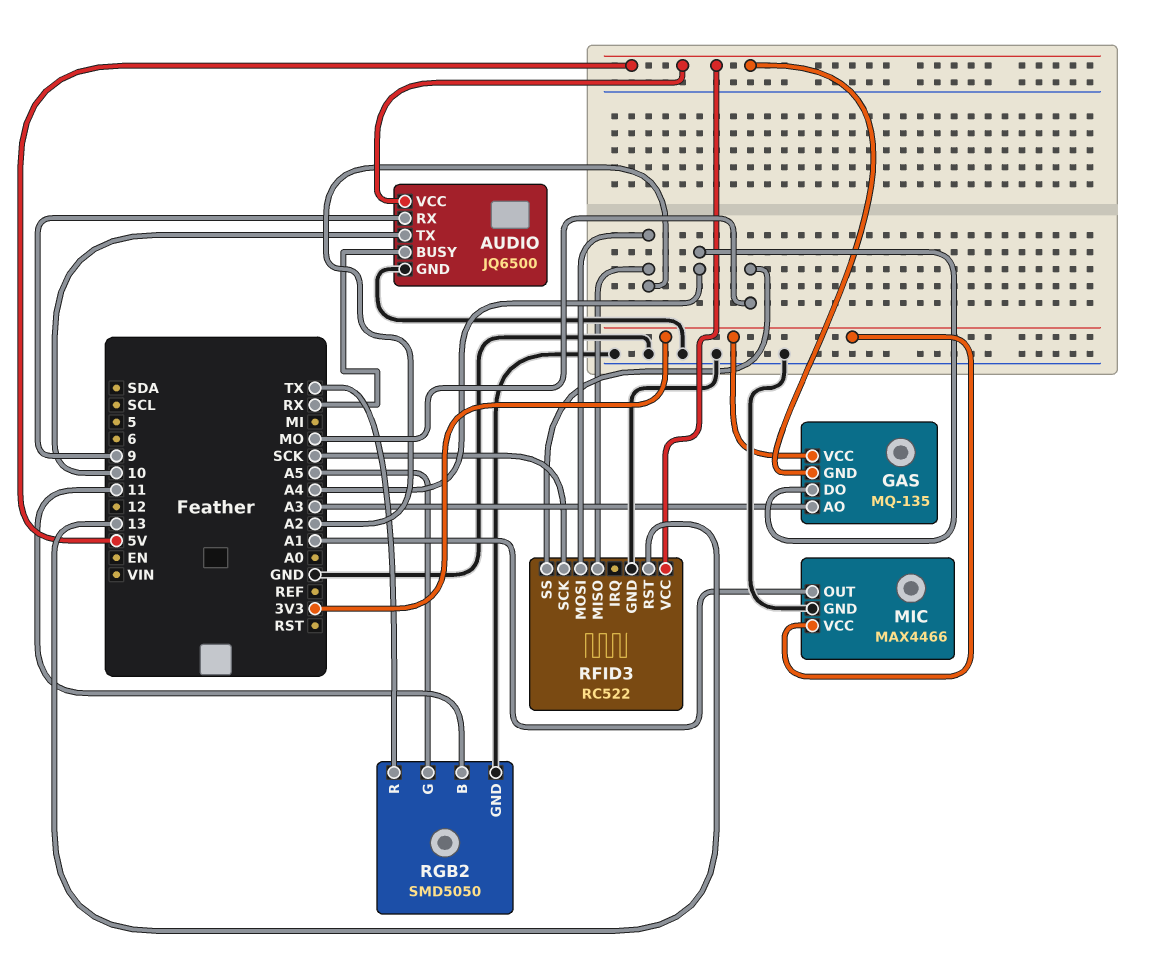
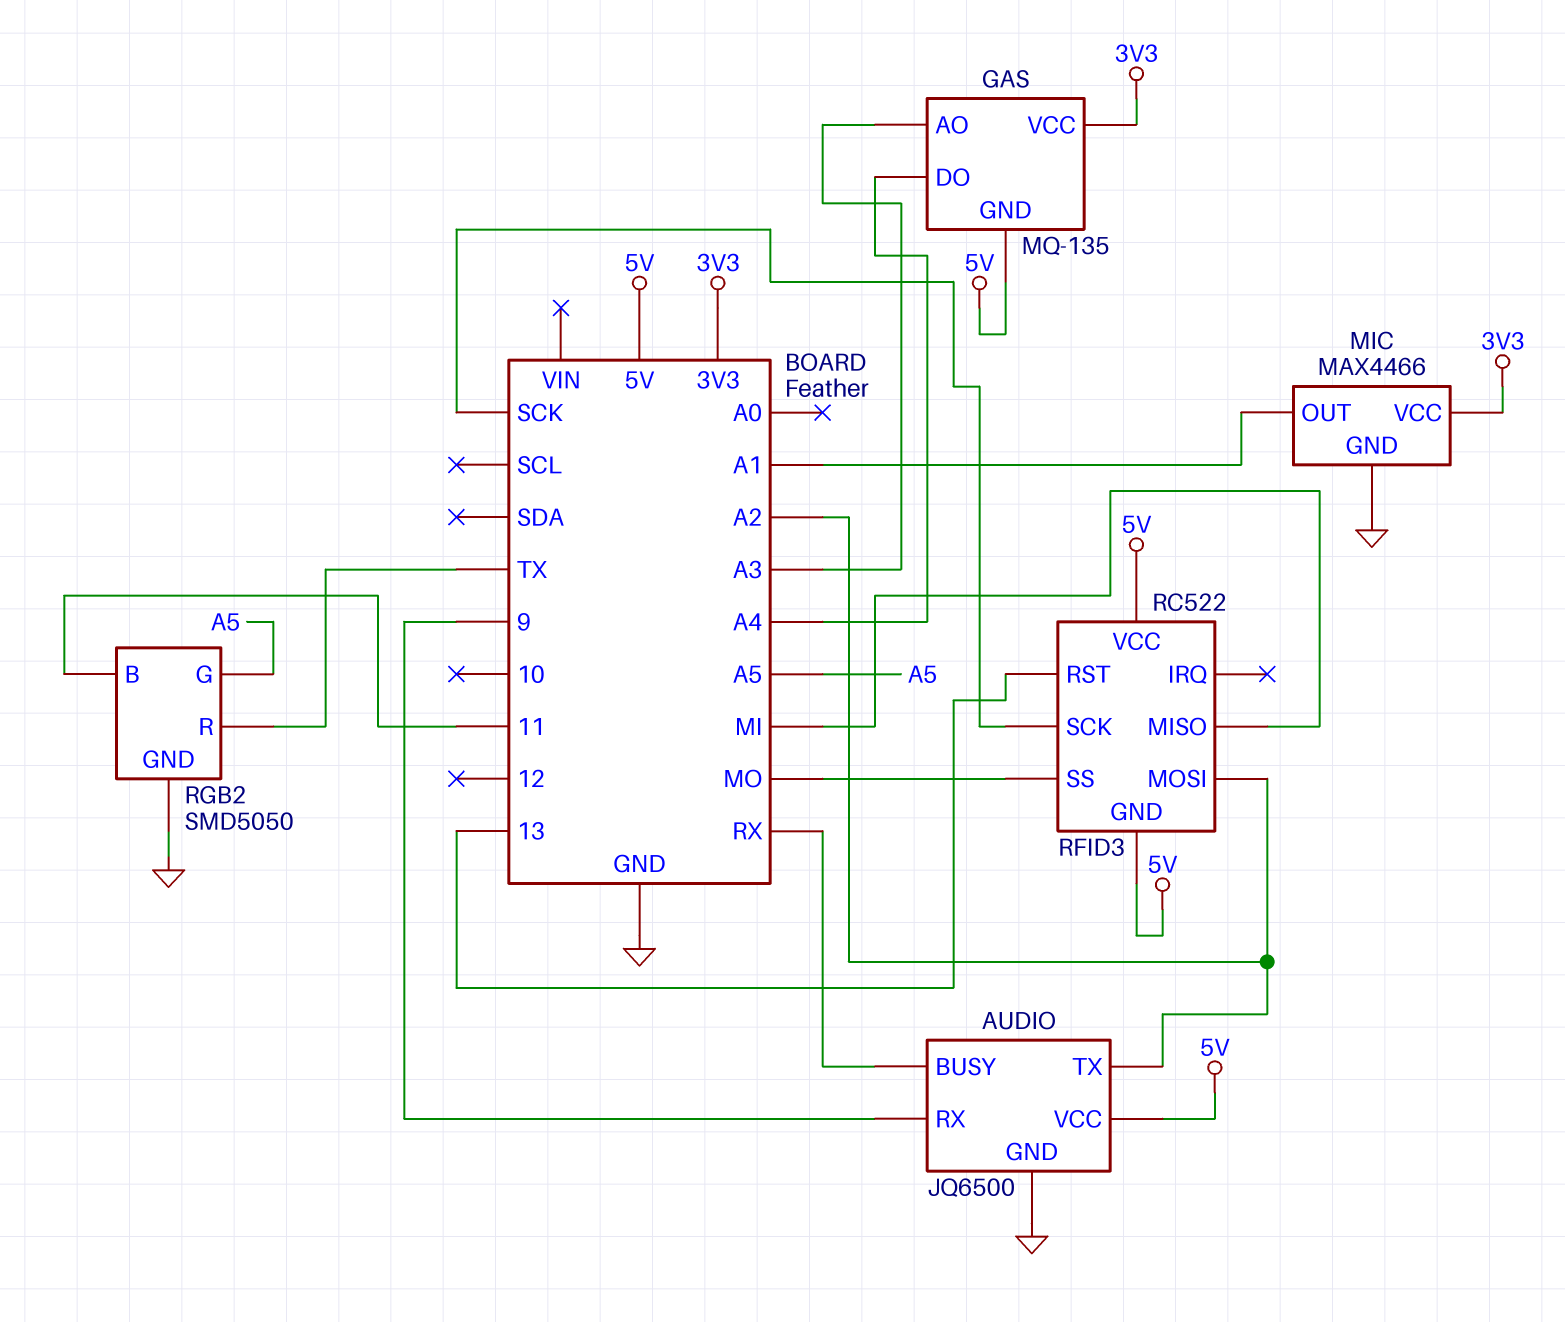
AUDIO pin TX: 10 -> A2
RFID3 pin GND: GND -> 5V
RFID3 pin MISO: A2 -> MI

